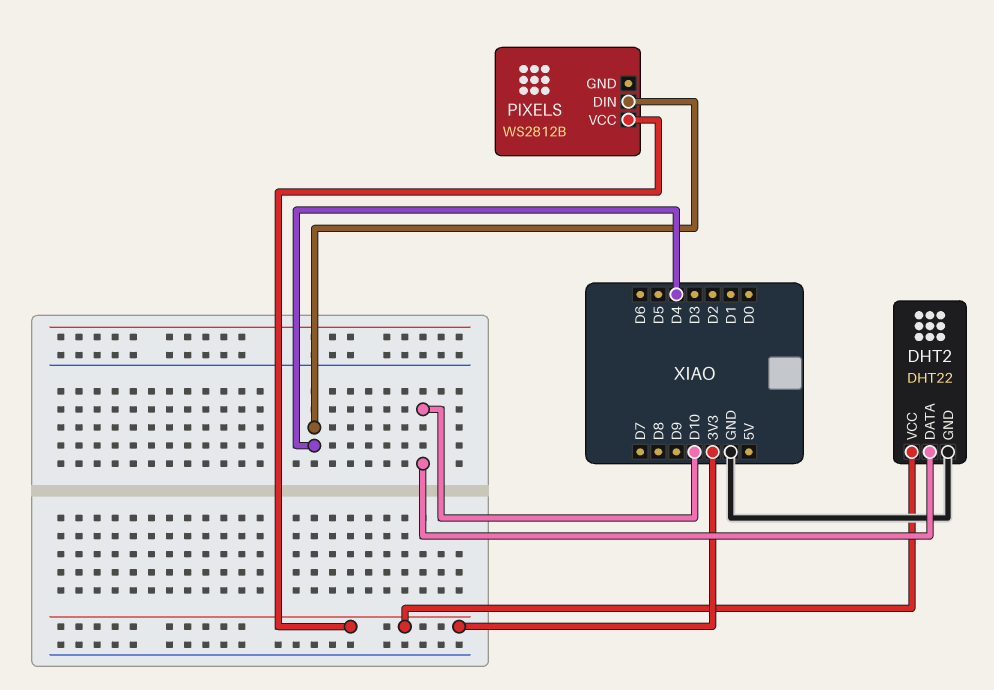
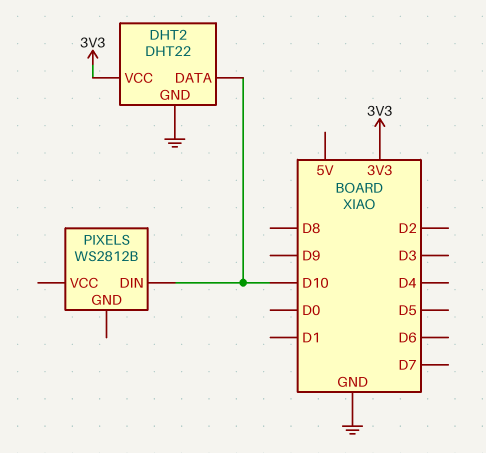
PIXELS pin DIN: D4 -> D10
PIXELS pin VCC: 3V3 -> none

